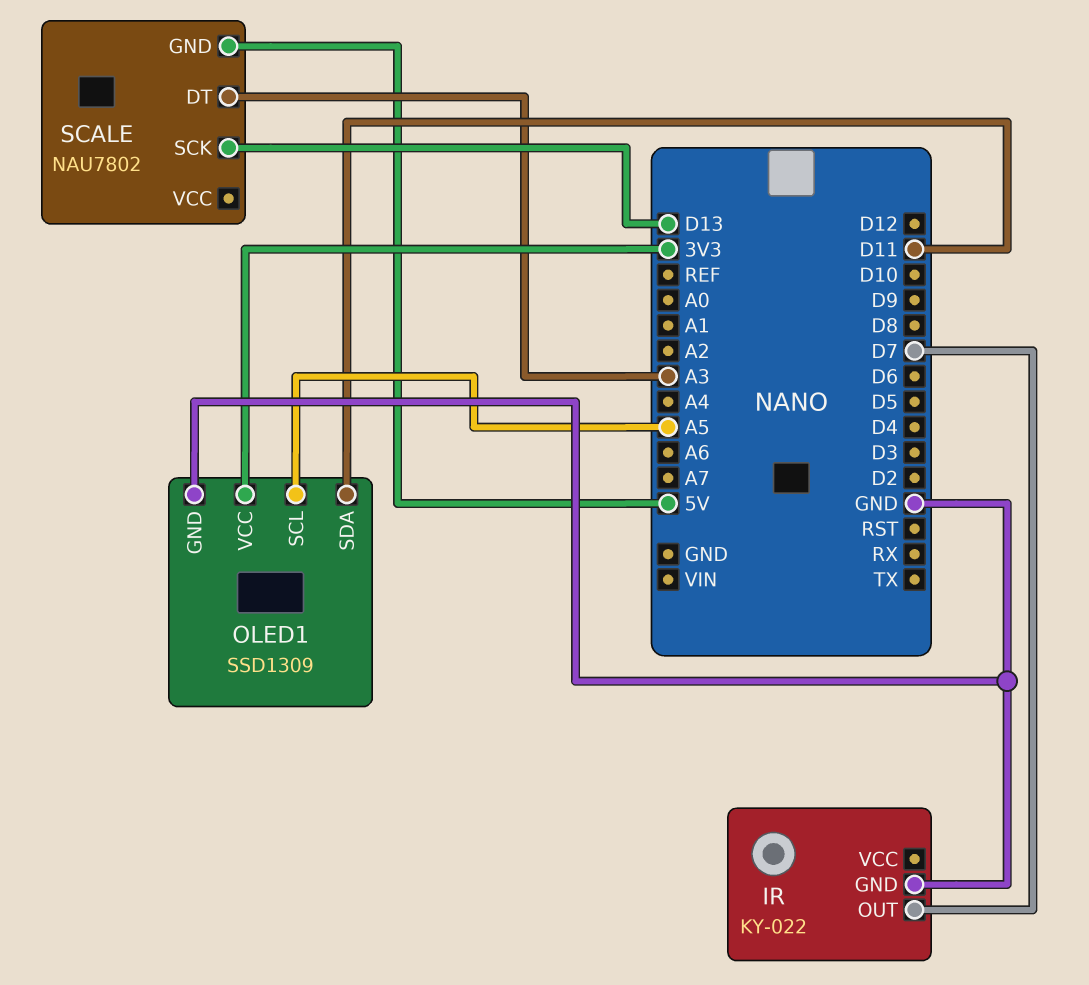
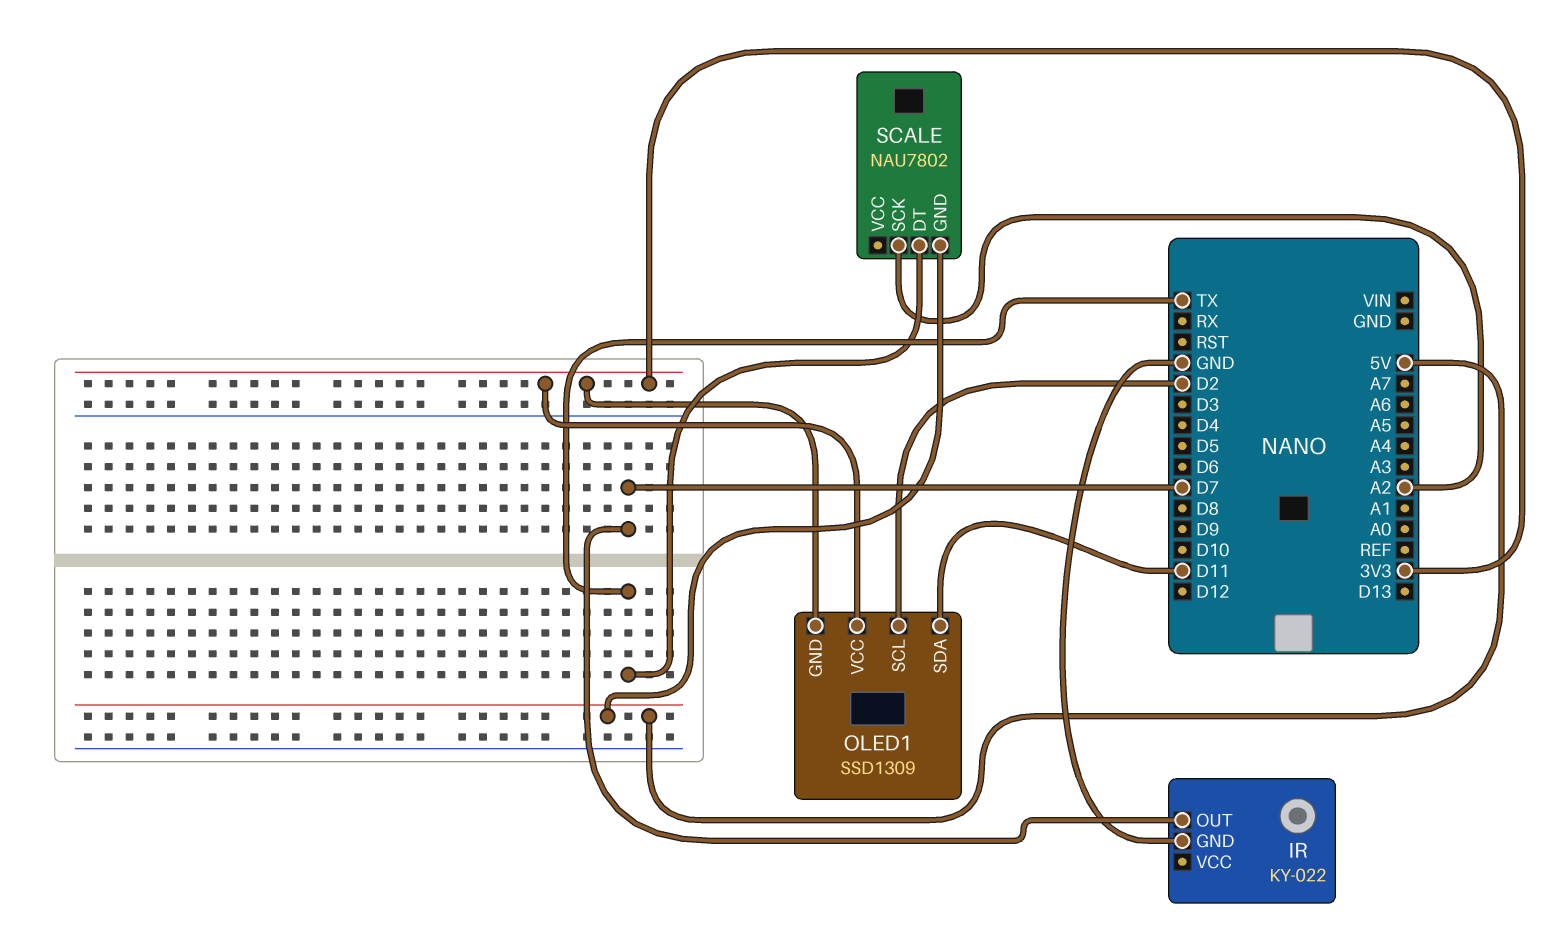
OLED1 pin GND: GND -> 3V3
OLED1 pin SCL: A5 -> D2
SCALE pin DT: A3 -> TX
SCALE pin SCK: D13 -> A2

